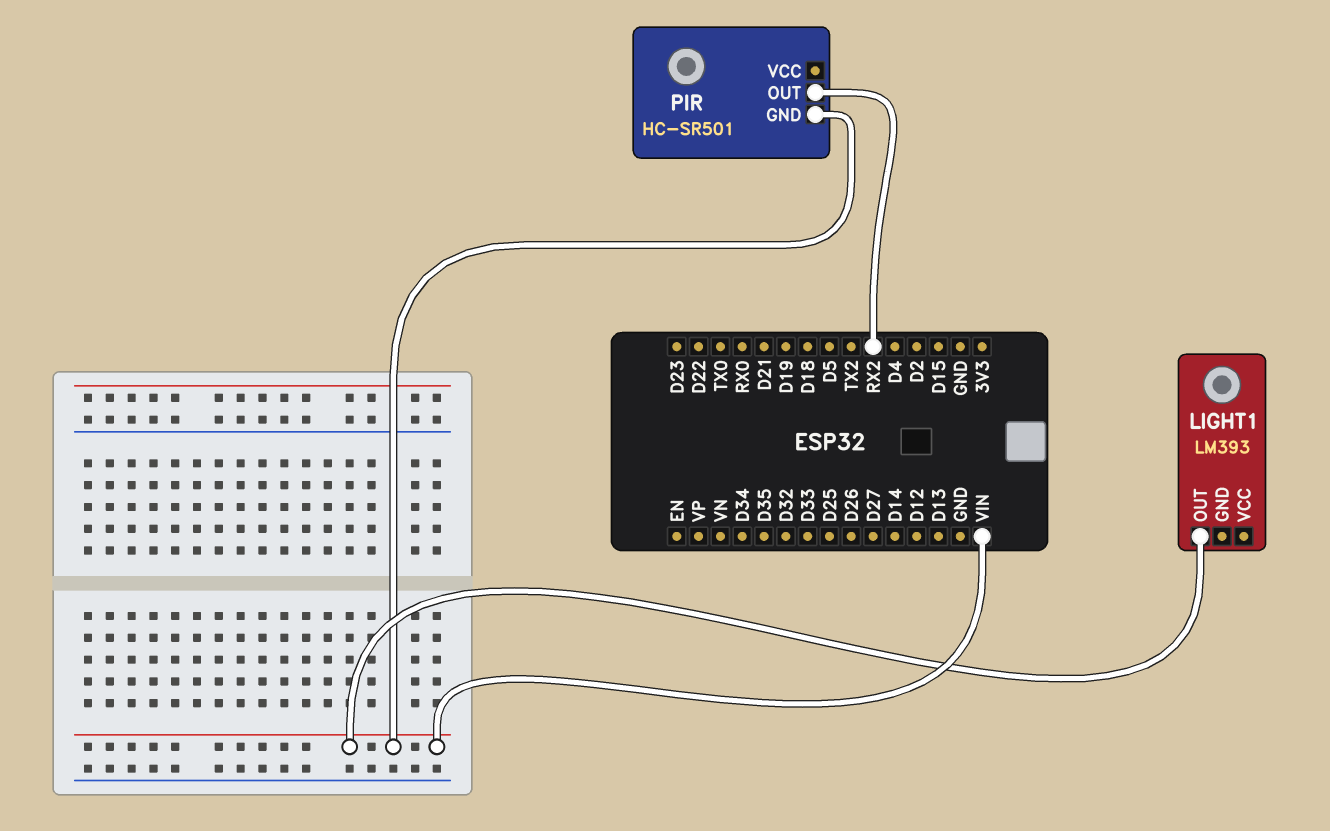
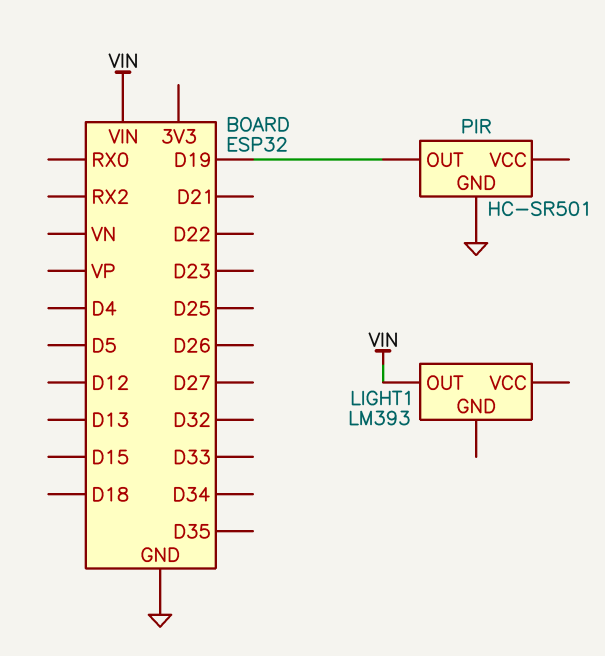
PIR pin GND: VIN -> GND
PIR pin OUT: RX2 -> D19

